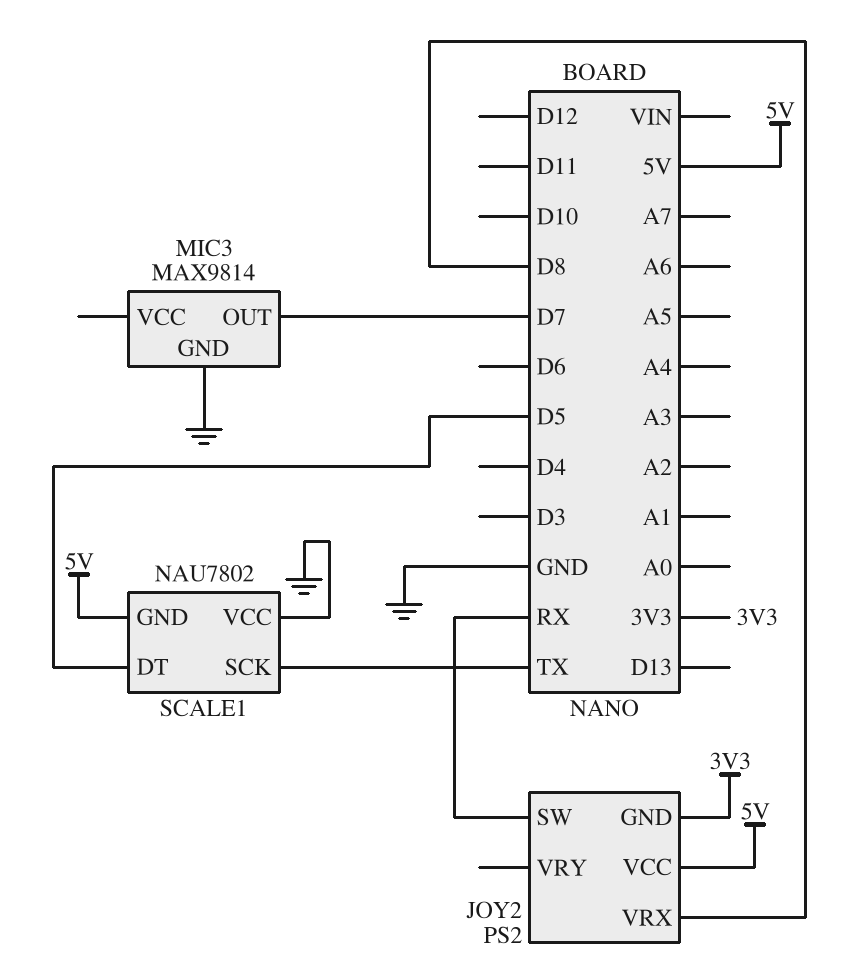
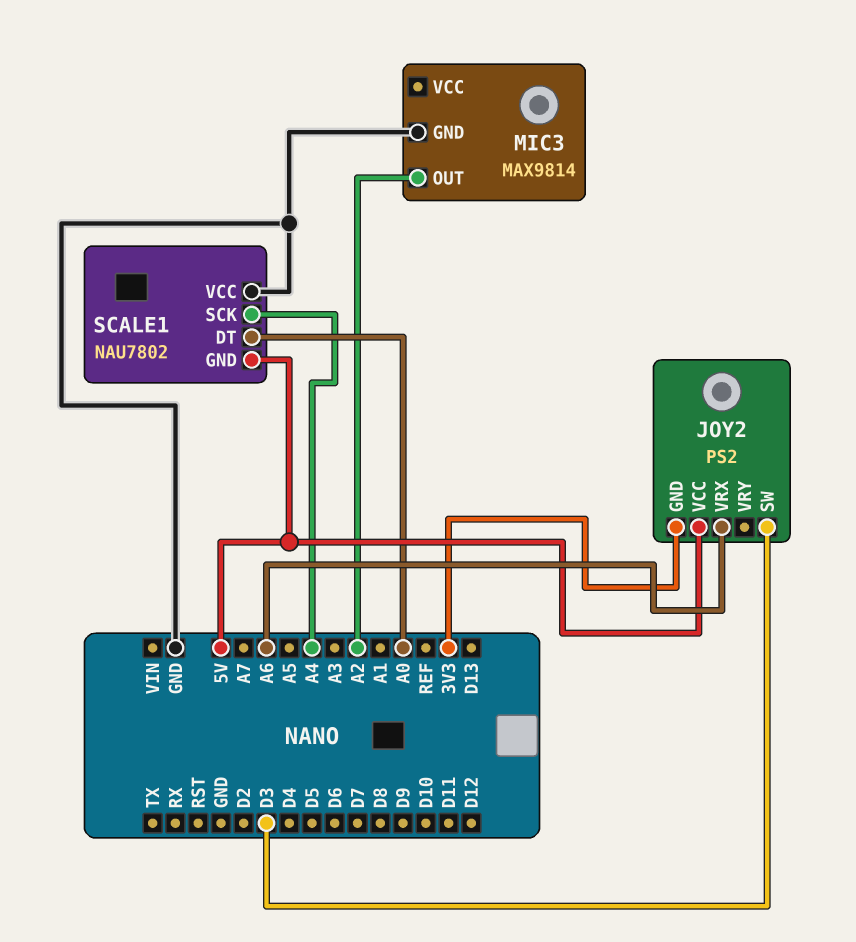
JOY2 pin SW: RX -> D3
JOY2 pin VRX: D8 -> A6
MIC3 pin OUT: D7 -> A2
SCALE1 pin DT: D5 -> A0
SCALE1 pin SCK: TX -> A4

